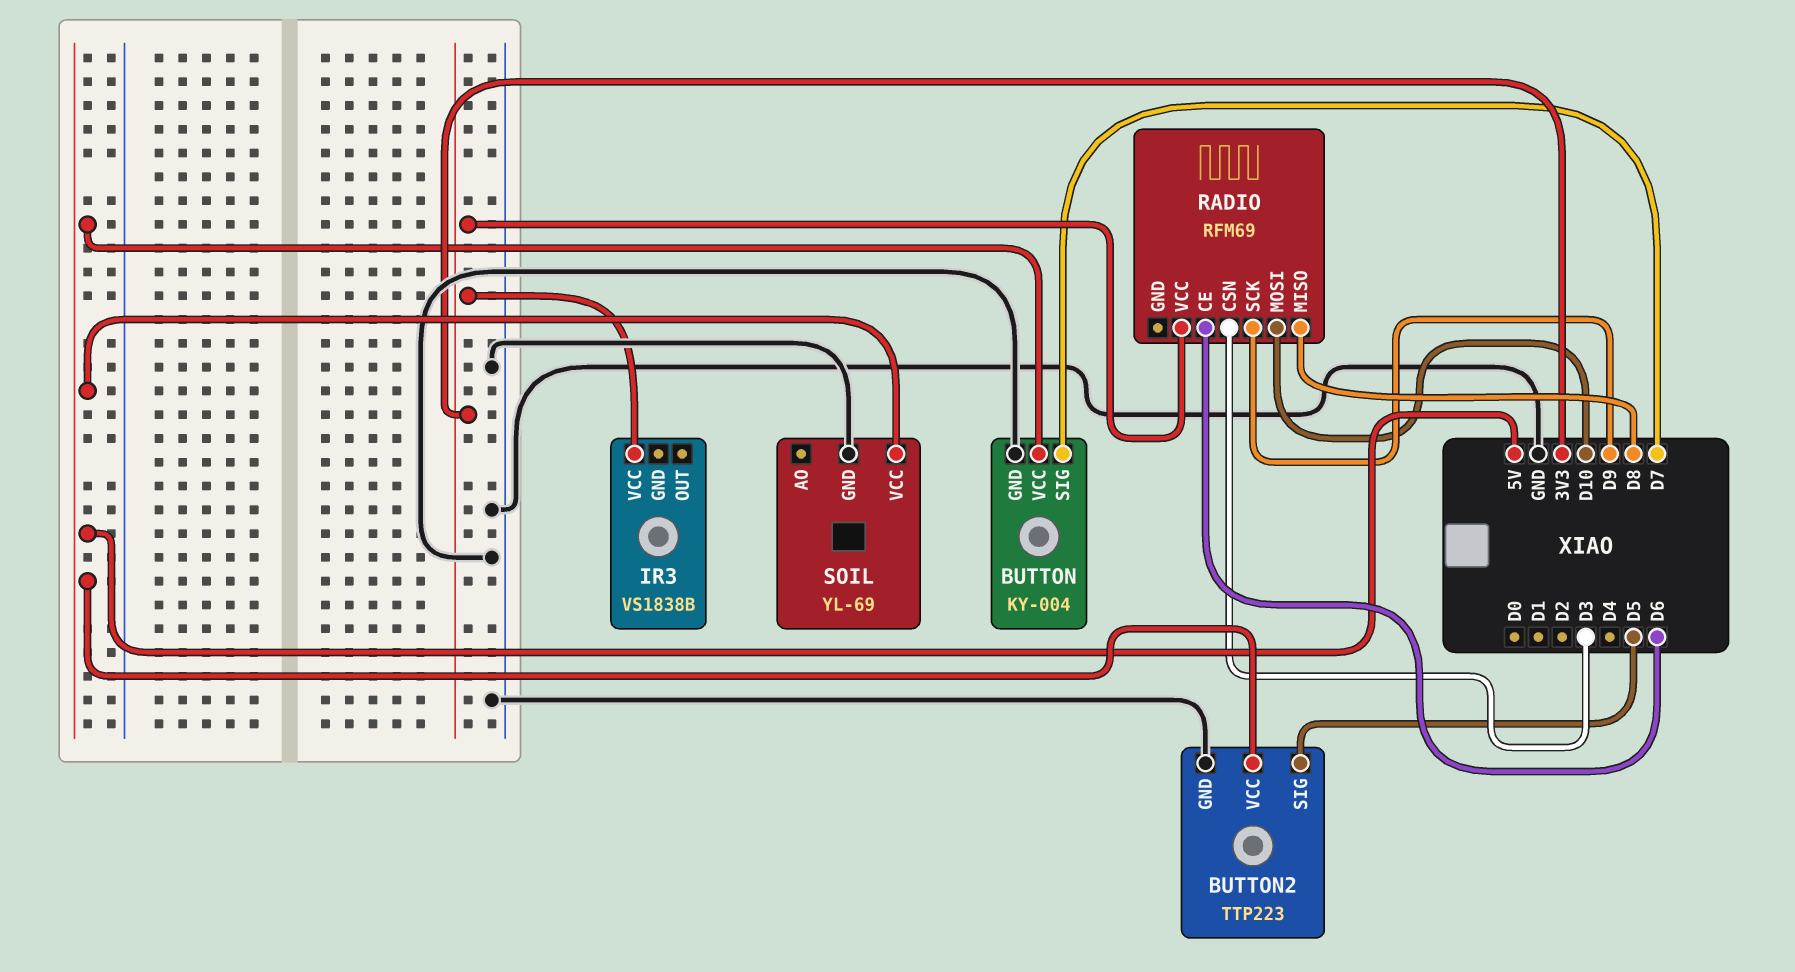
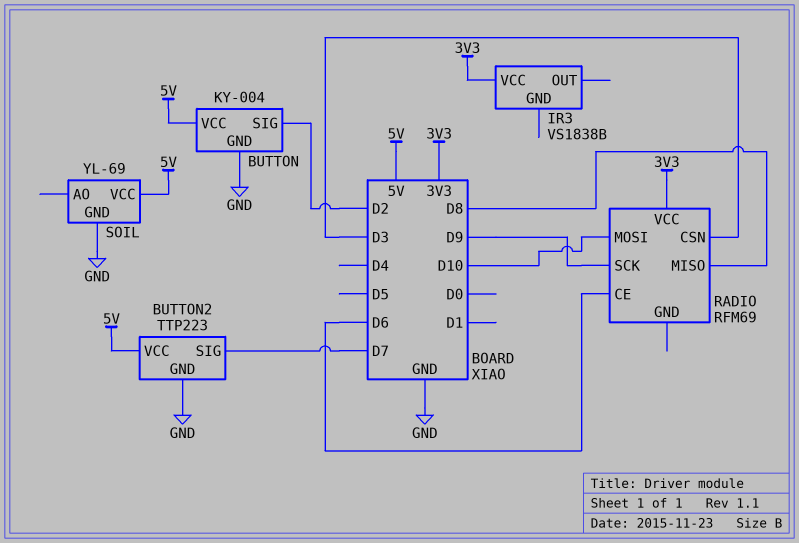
BUTTON pin SIG: D7 -> D2
BUTTON2 pin SIG: D5 -> D7

